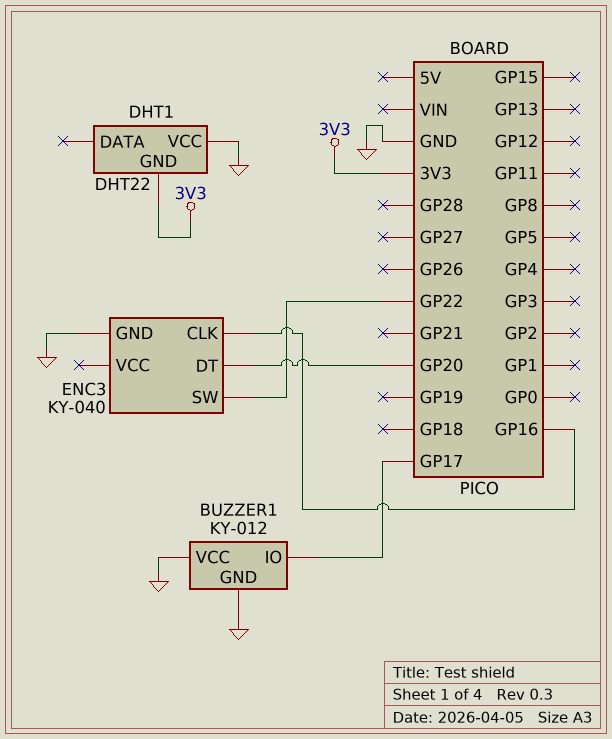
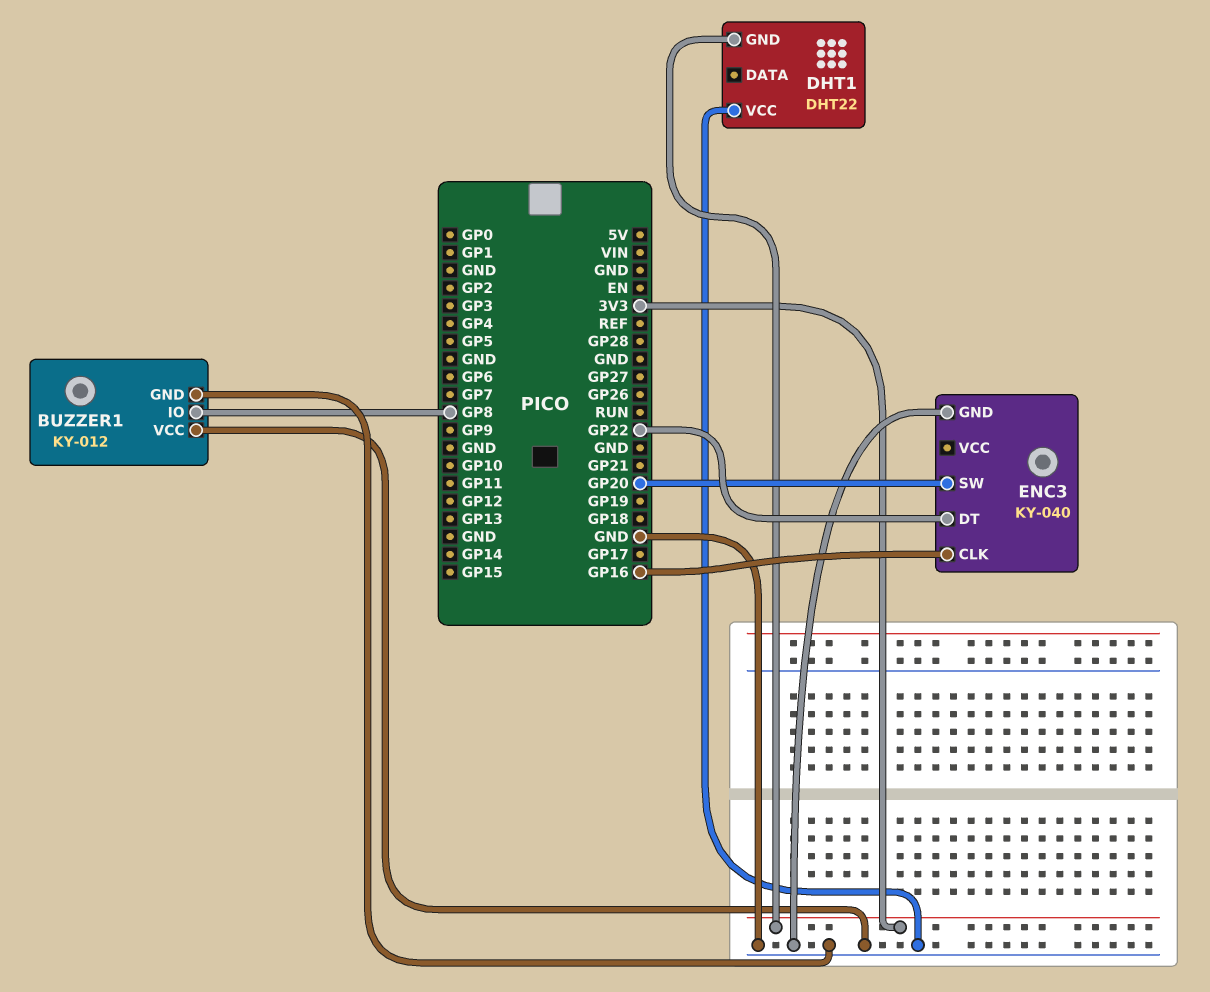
BUZZER1 pin IO: GP17 -> GP8
ENC3 pin DT: GP20 -> GP22
ENC3 pin SW: GP22 -> GP20

